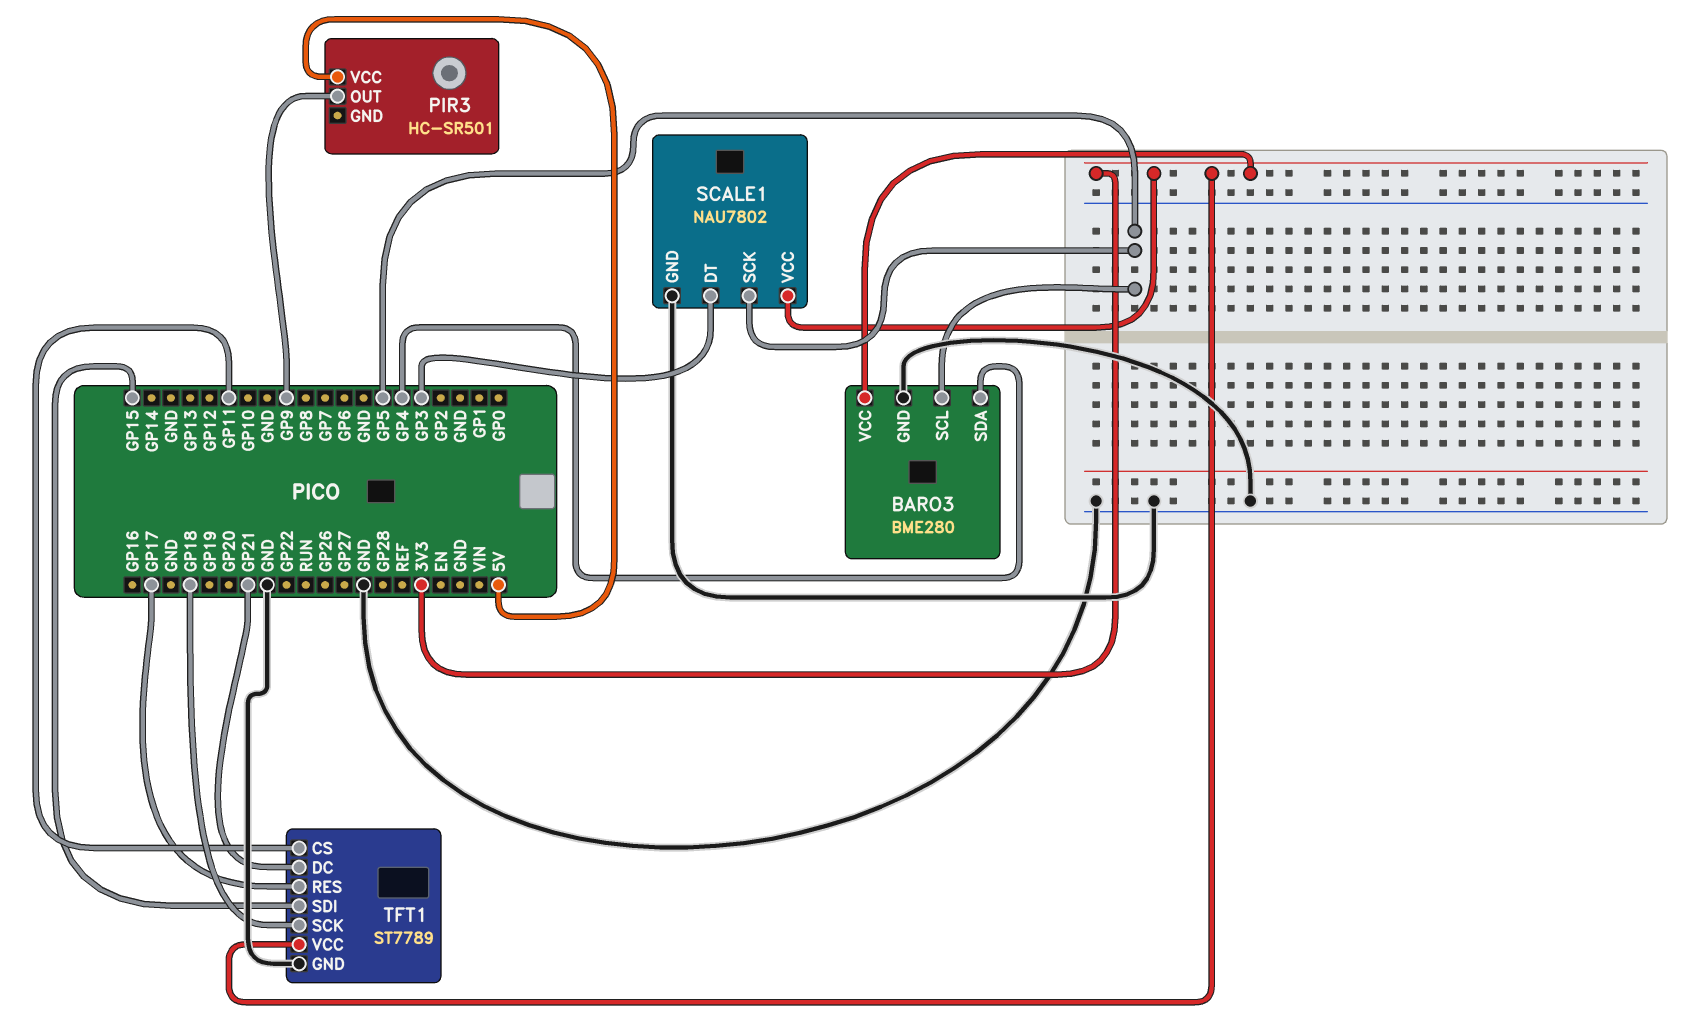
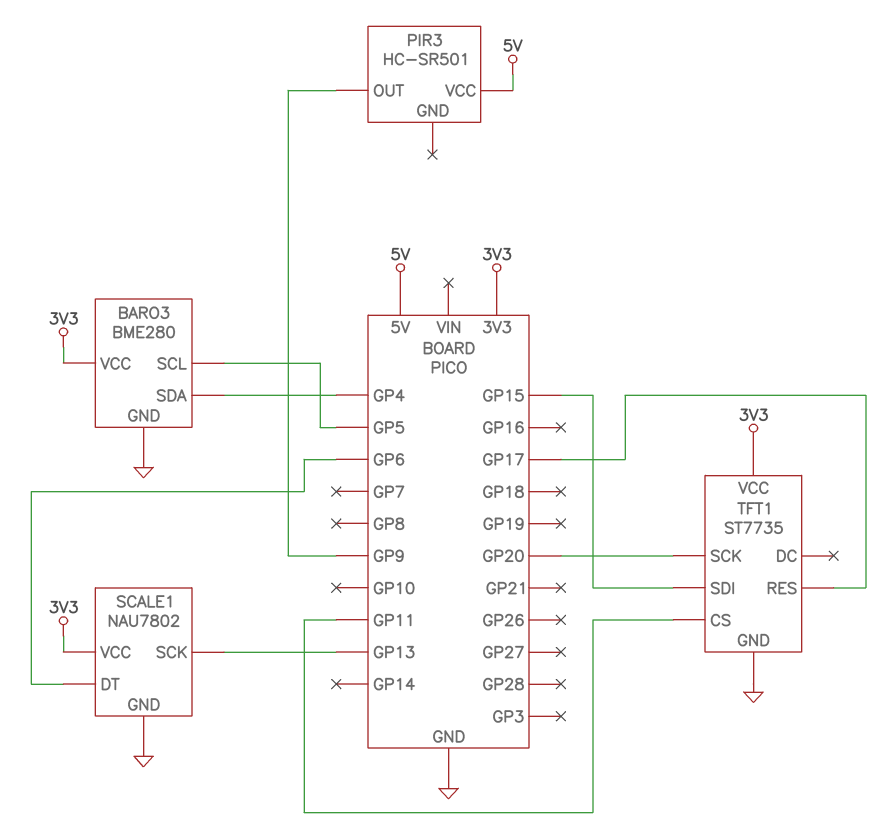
SCALE1 pin DT: GP3 -> GP6
SCALE1 pin SCK: GP5 -> GP13
TFT1: ST7789 -> ST7735
TFT1 pin DC: GP21 -> none
TFT1 pin SCK: GP18 -> GP20

